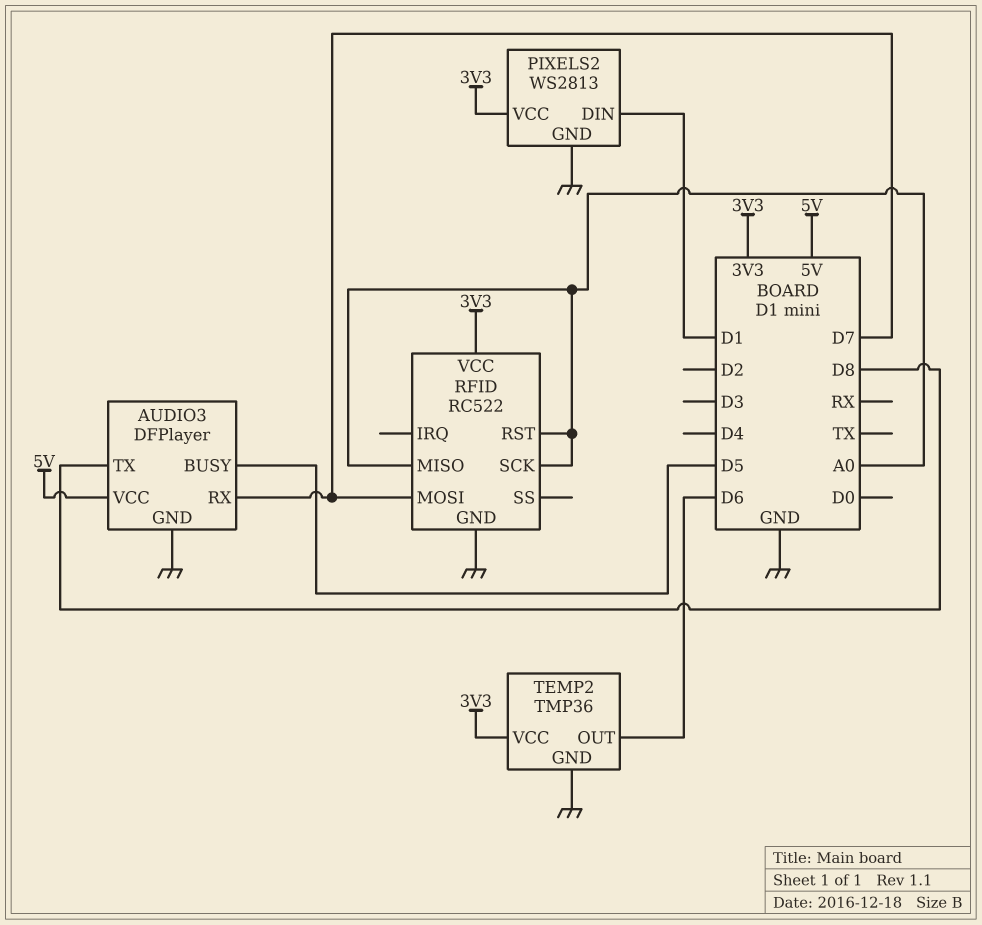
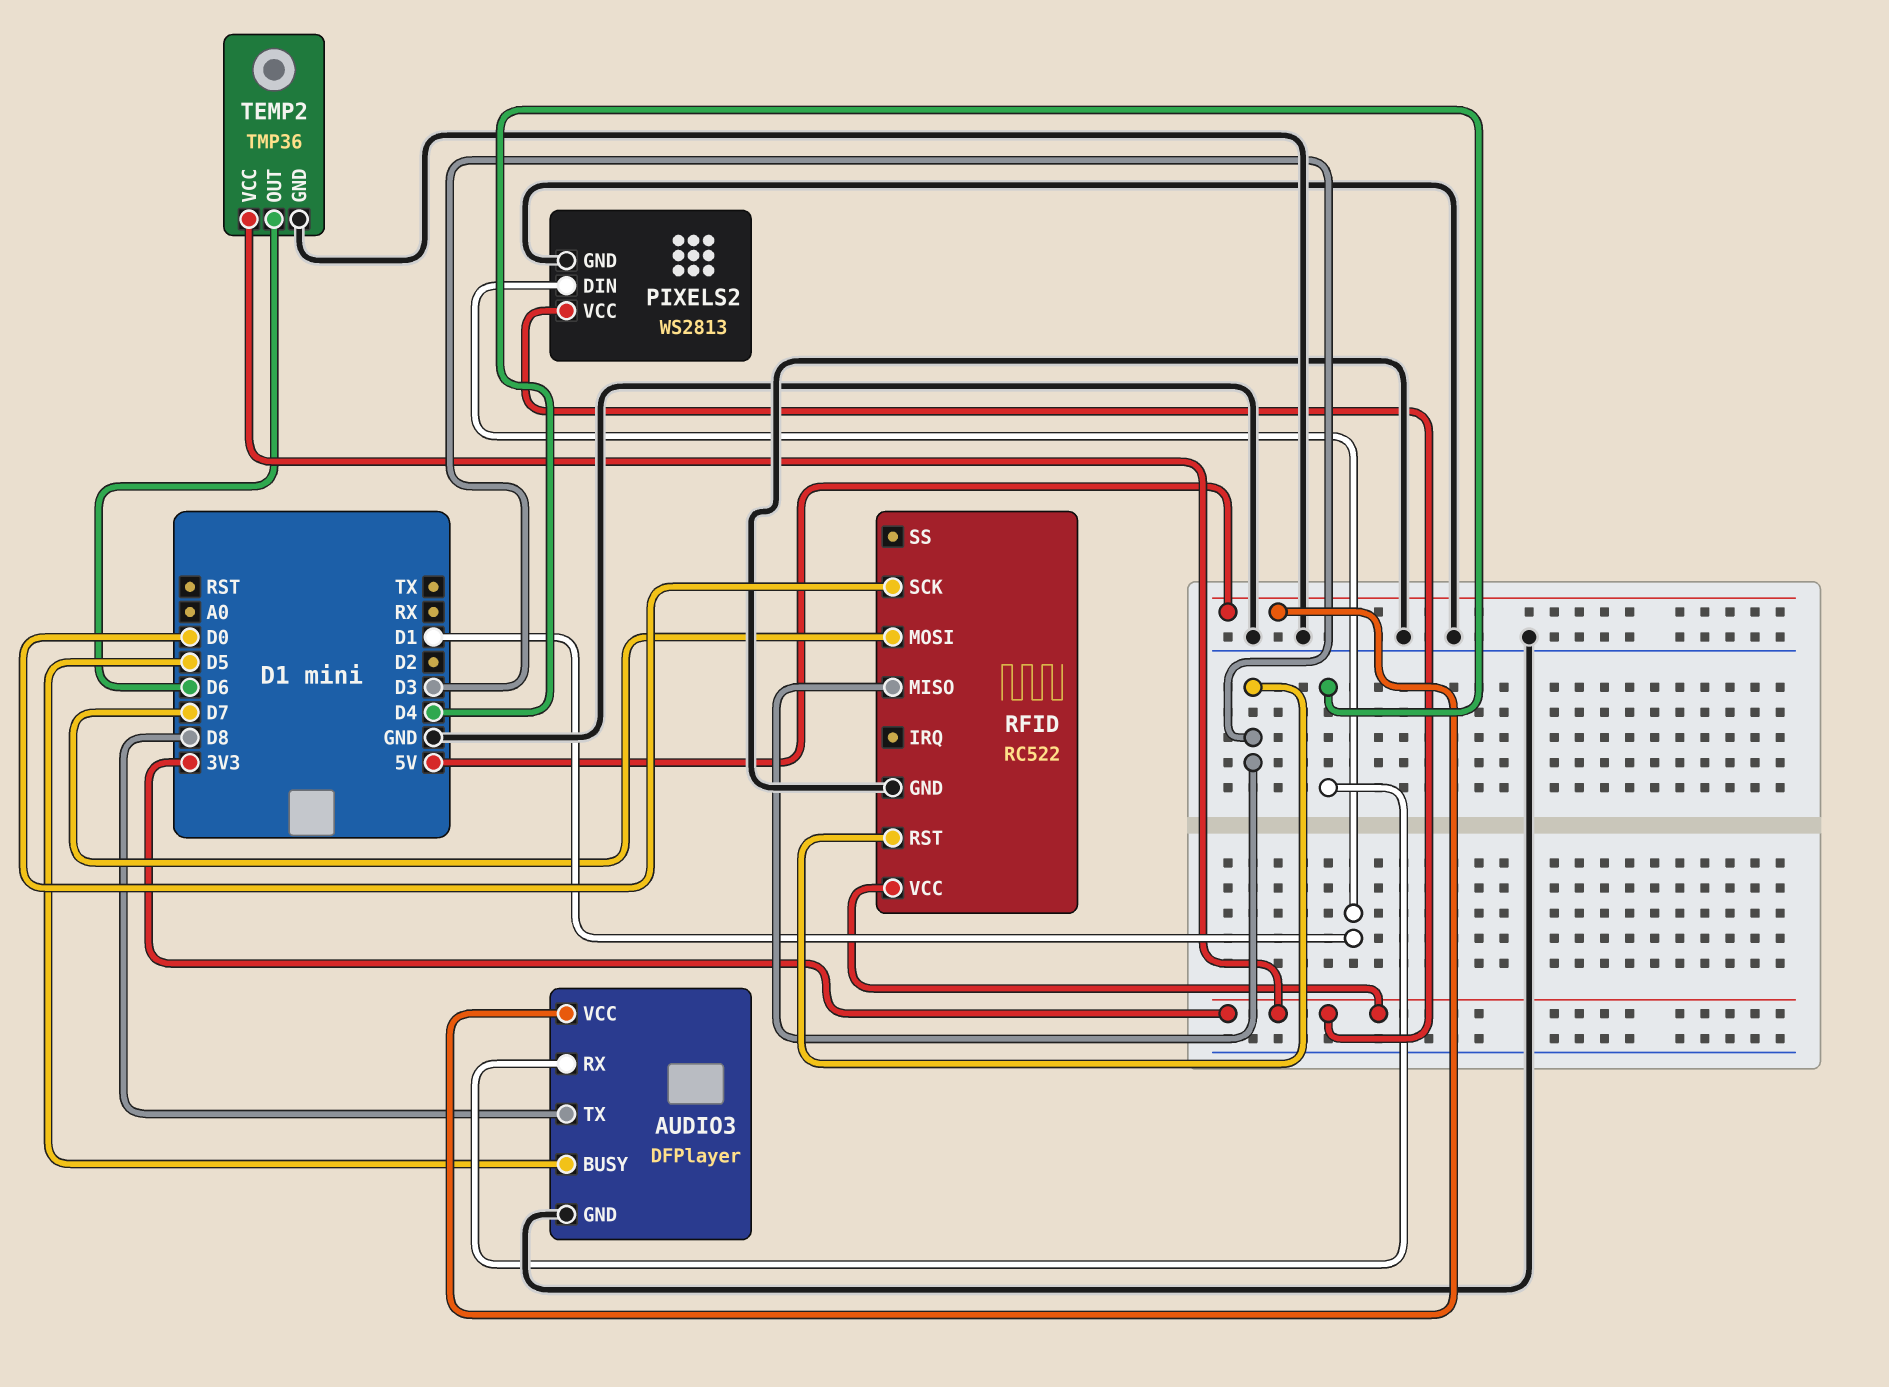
AUDIO3 pin RX: D7 -> D4
RFID pin MISO: A0 -> D3
RFID pin RST: A0 -> D3
RFID pin SCK: A0 -> D0

